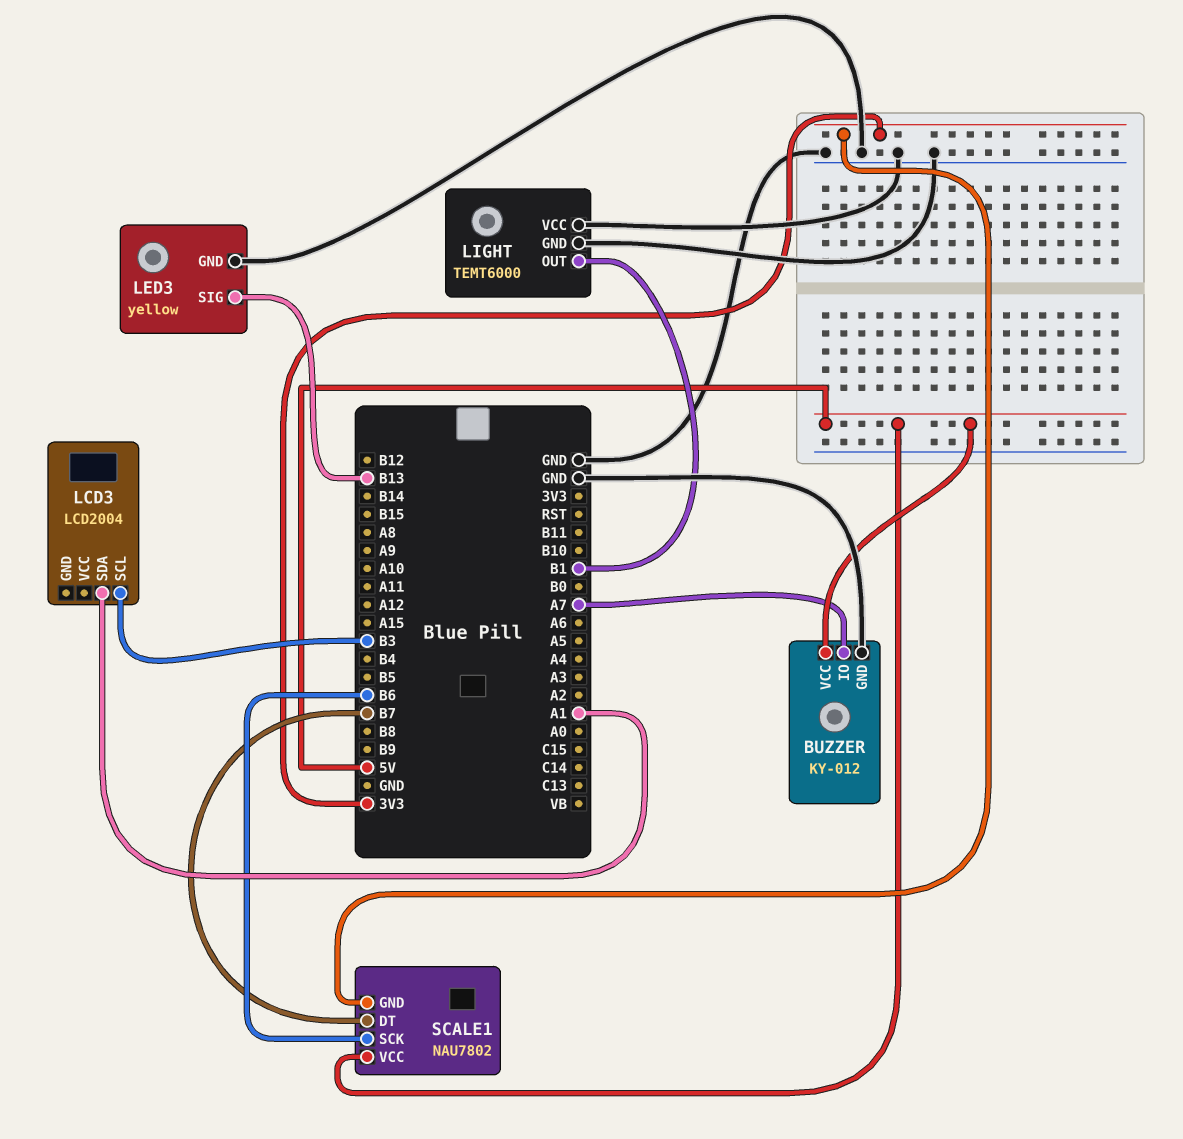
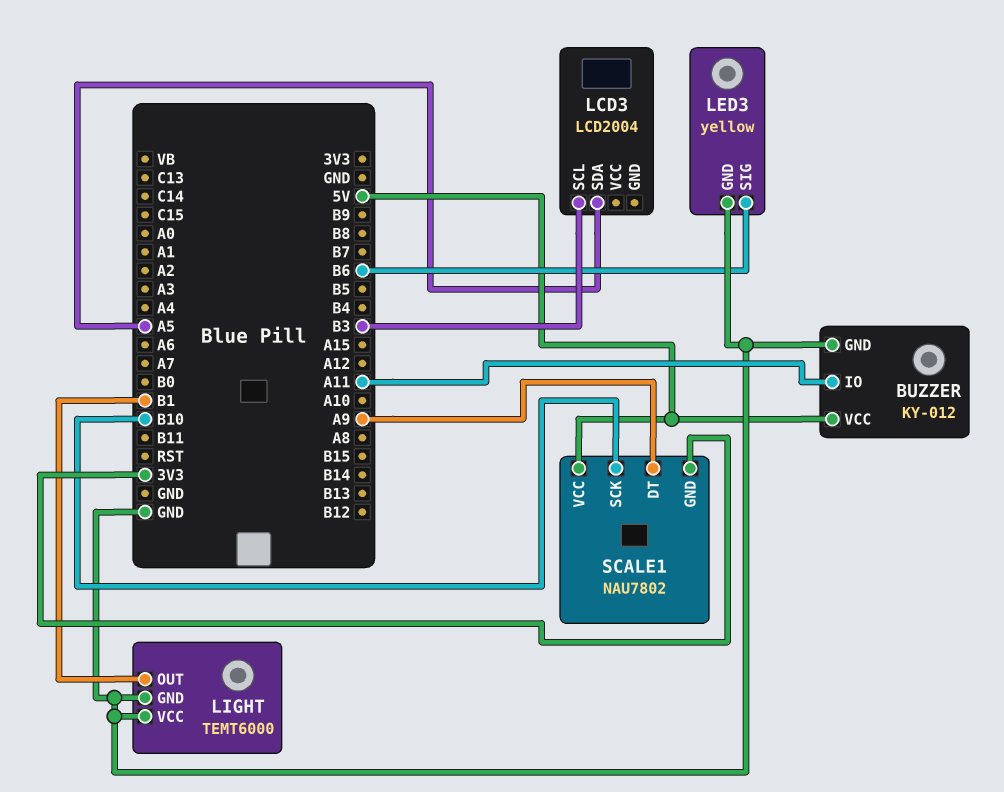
BUZZER pin IO: A7 -> A11
LCD3 pin SDA: A1 -> A5
LED3 pin SIG: B13 -> B6
SCALE1 pin DT: B7 -> A9
SCALE1 pin SCK: B6 -> B10

